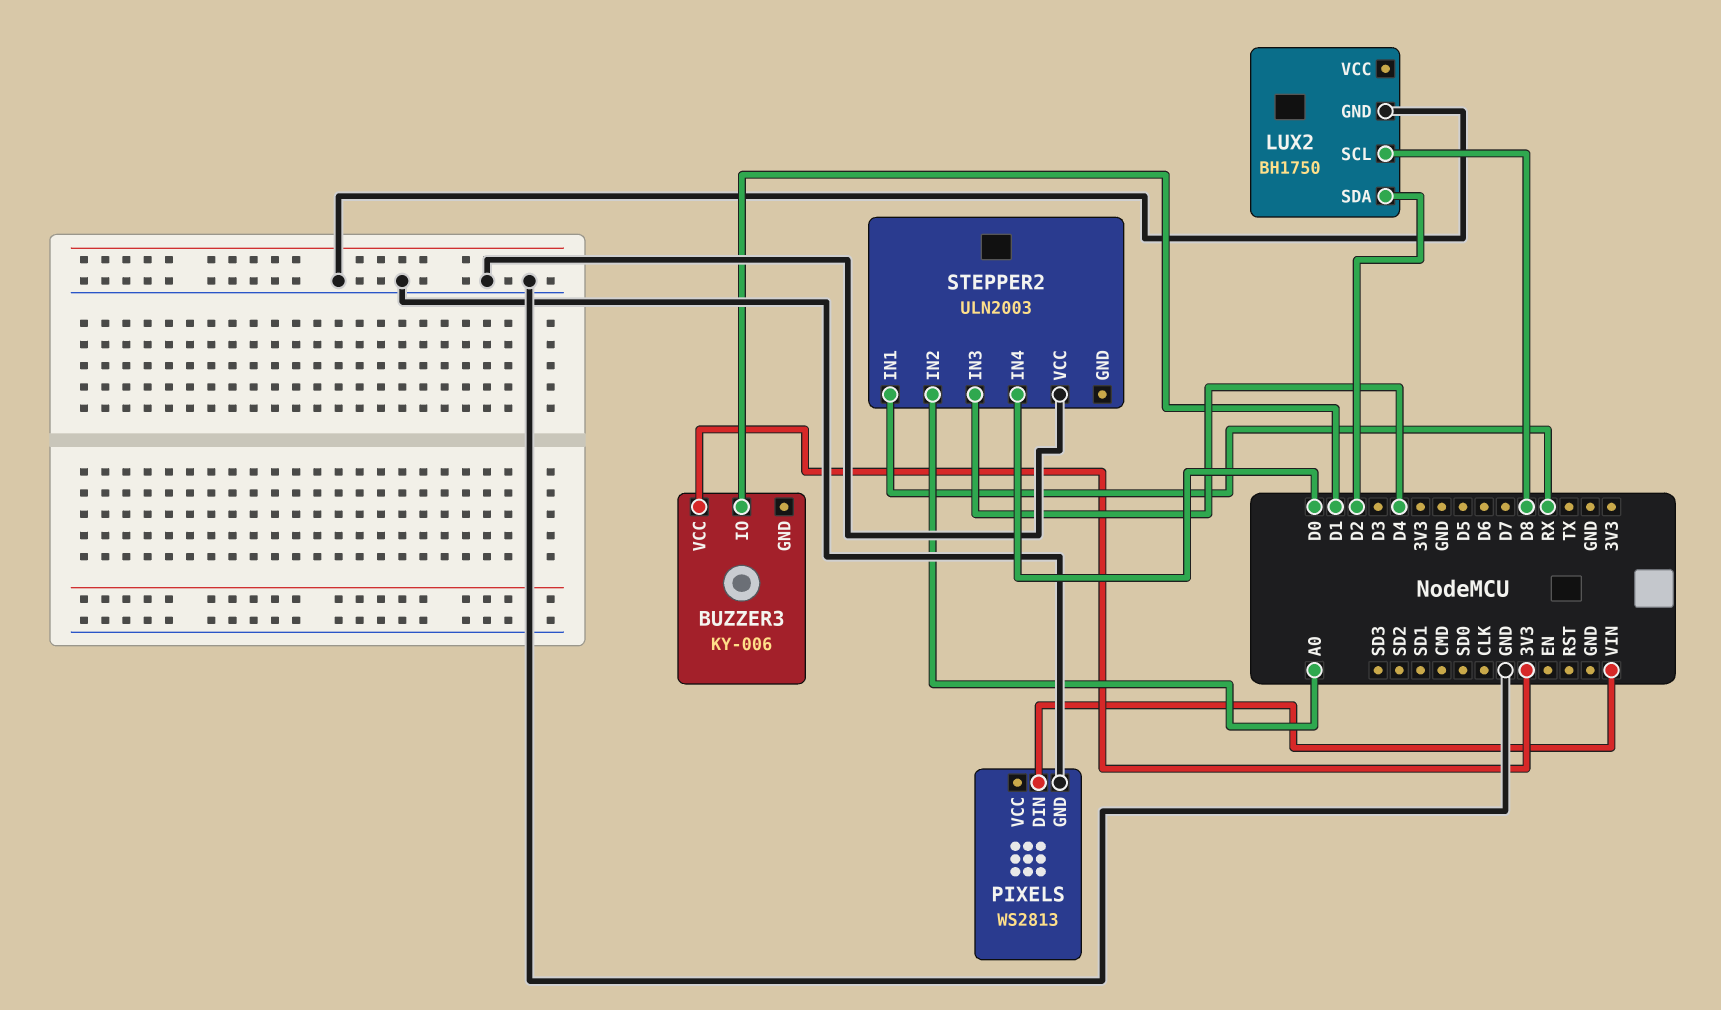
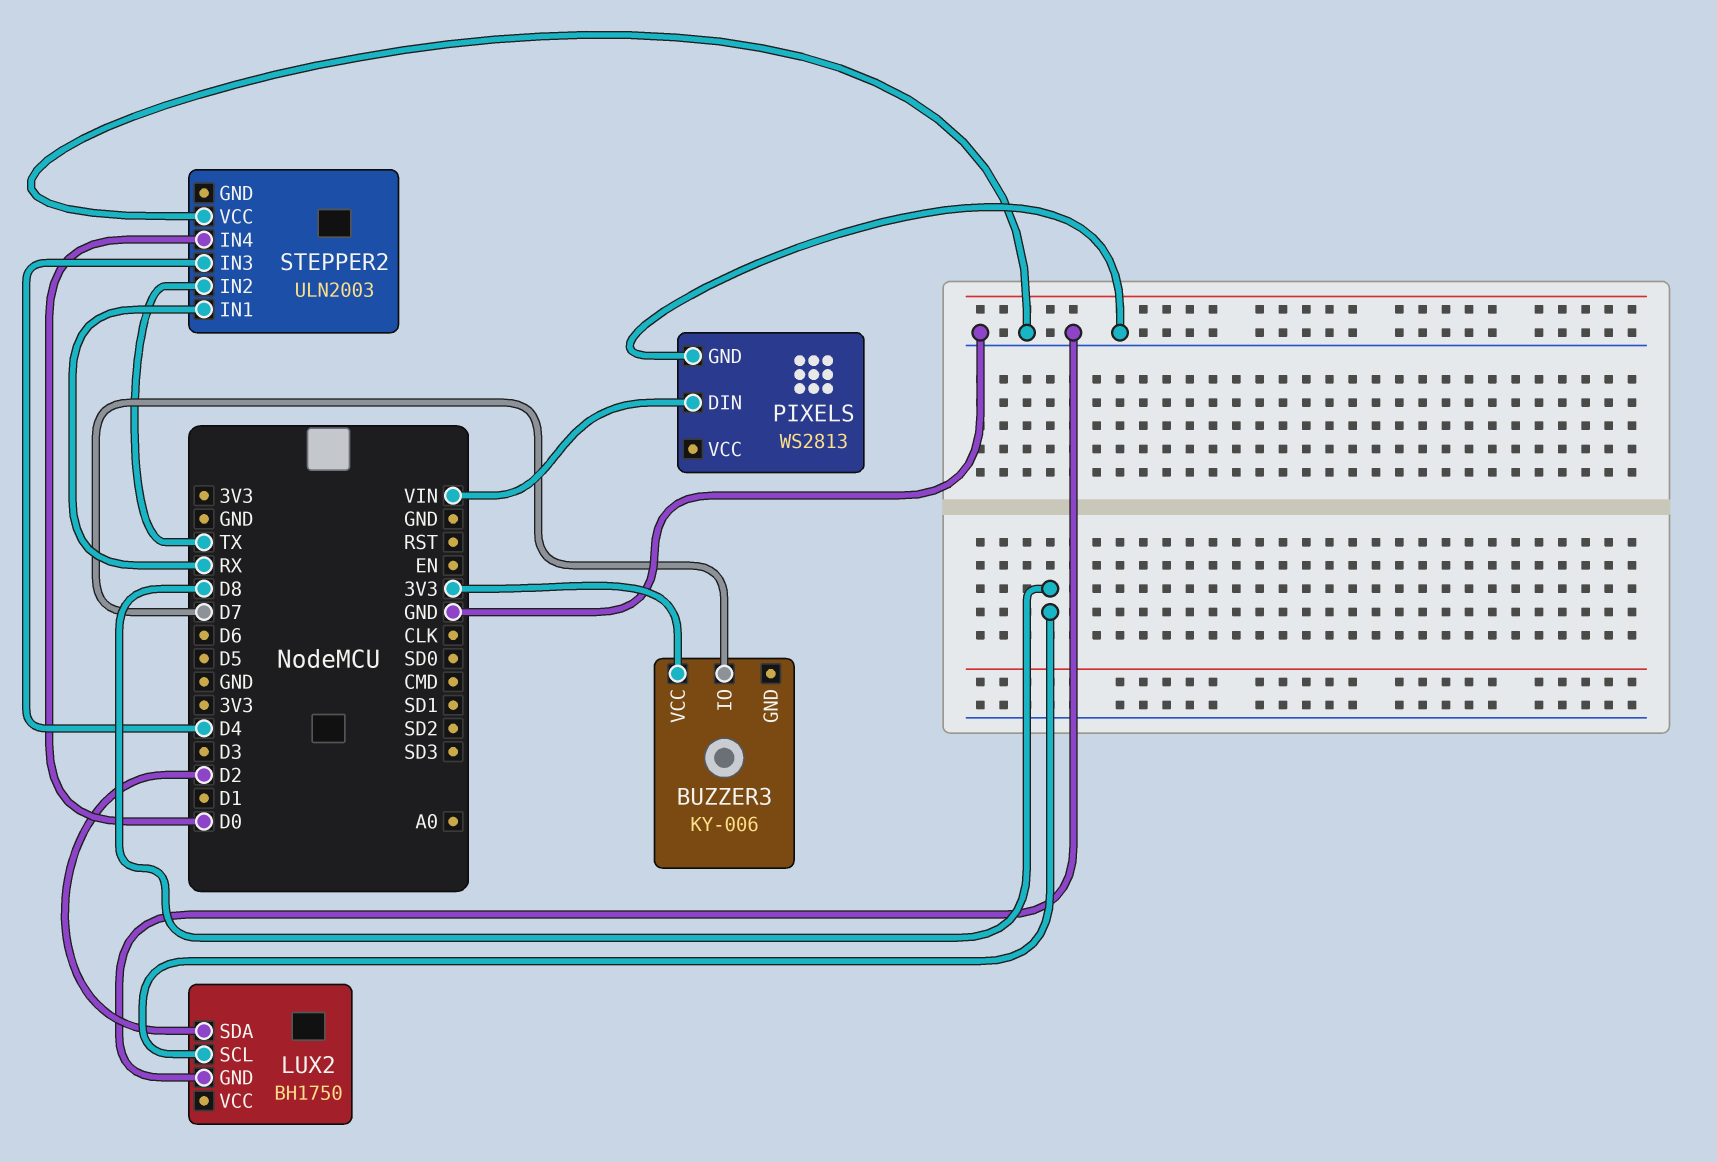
BUZZER3 pin IO: D1 -> D7
STEPPER2 pin IN2: A0 -> TX

